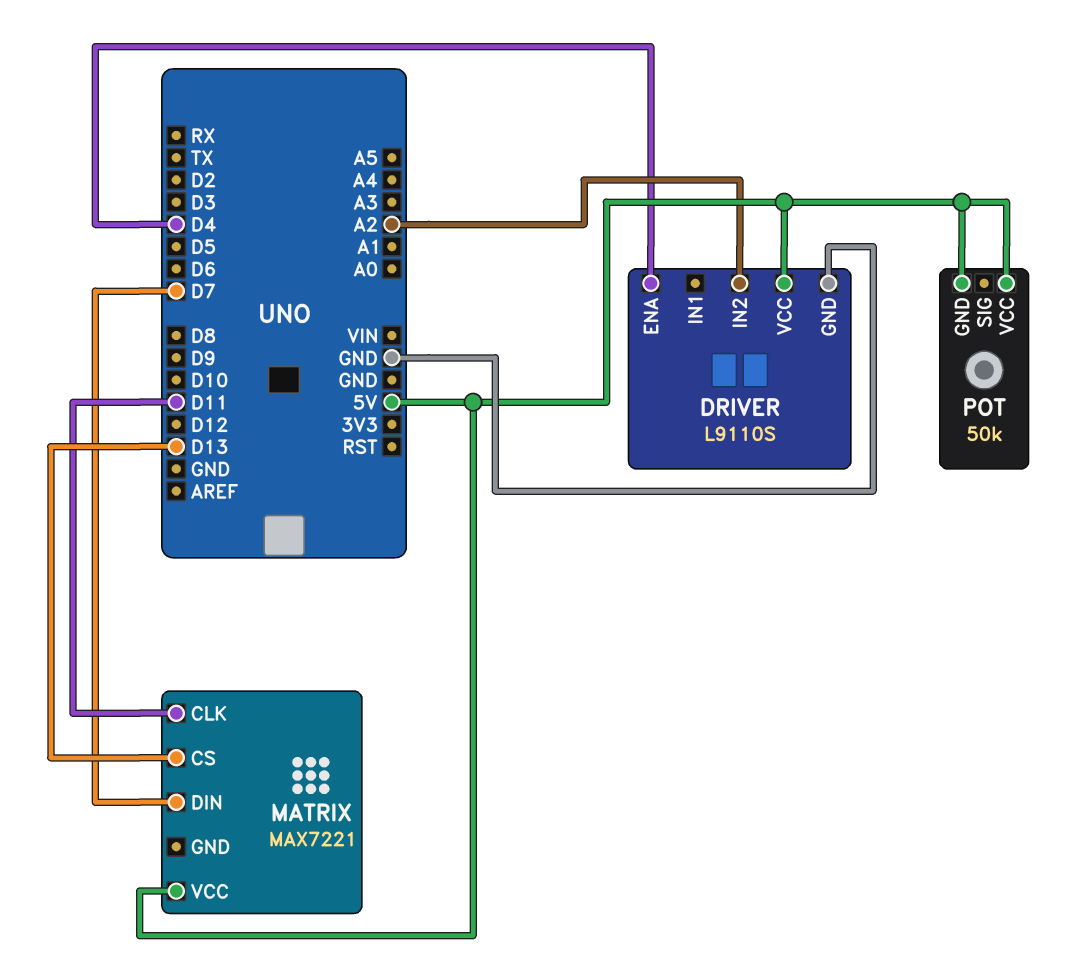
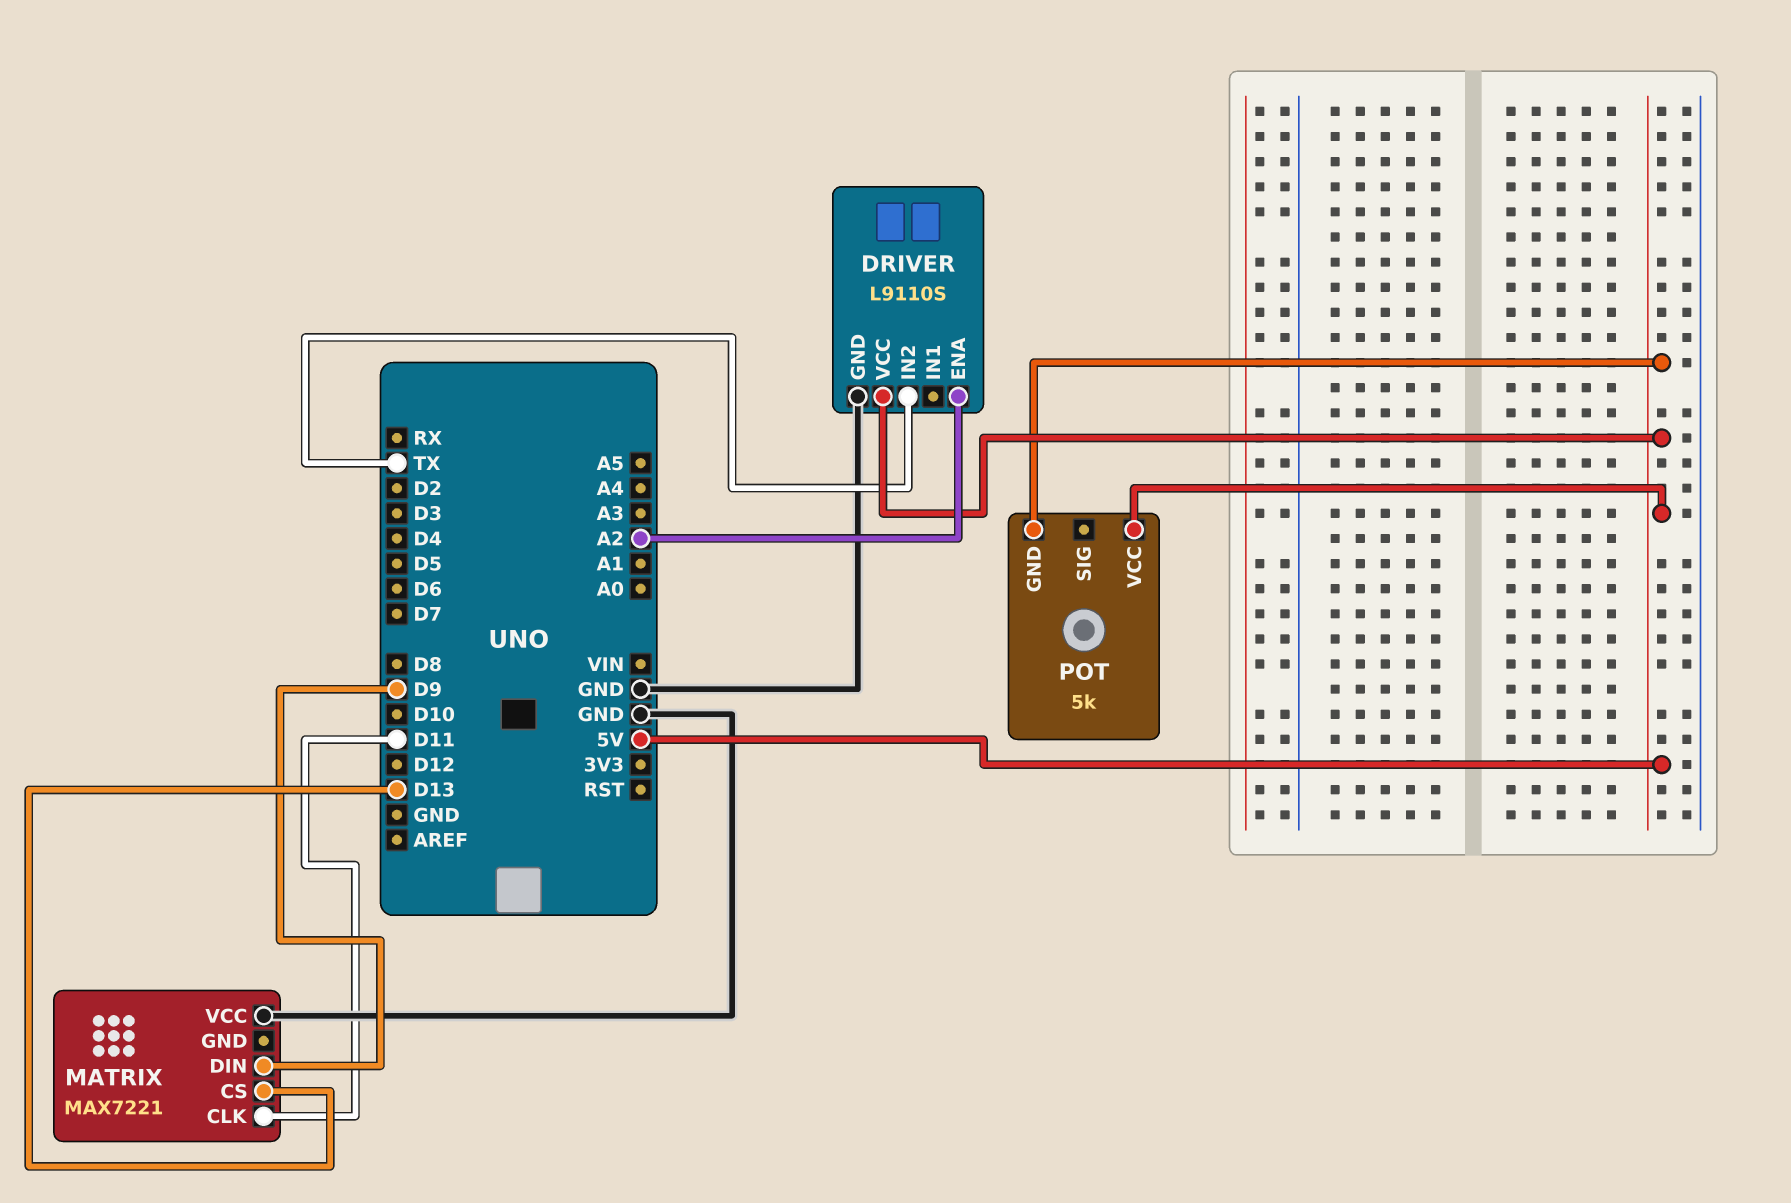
DRIVER pin ENA: D4 -> A2
DRIVER pin IN2: A2 -> TX
MATRIX pin DIN: D7 -> D9
MATRIX pin VCC: 5V -> GND
POT: 50k -> 5k

